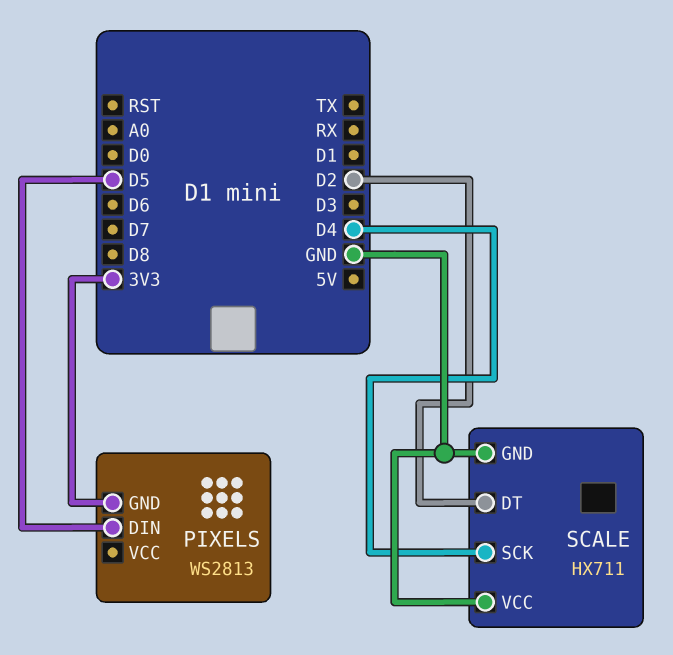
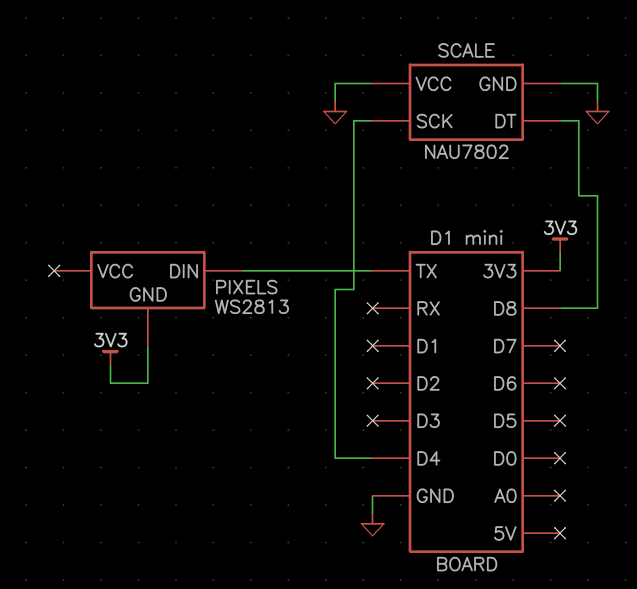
PIXELS pin DIN: D5 -> TX
SCALE: HX711 -> NAU7802
SCALE pin DT: D2 -> D8

